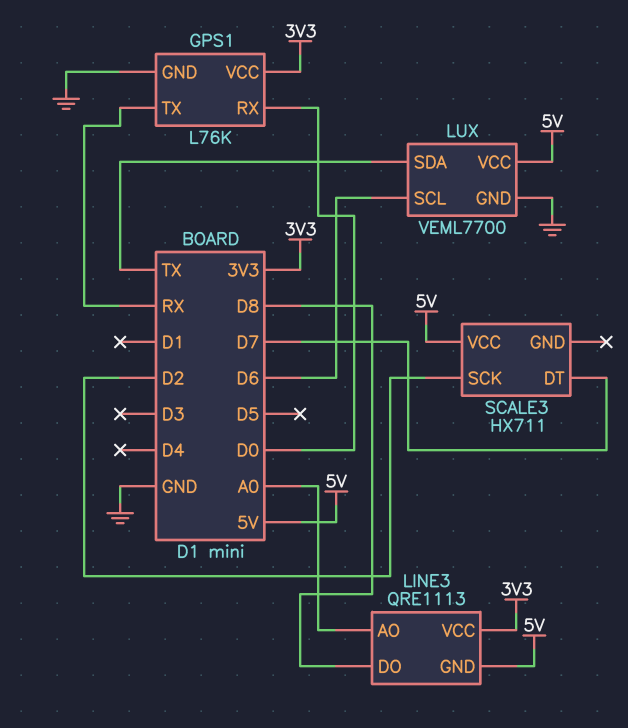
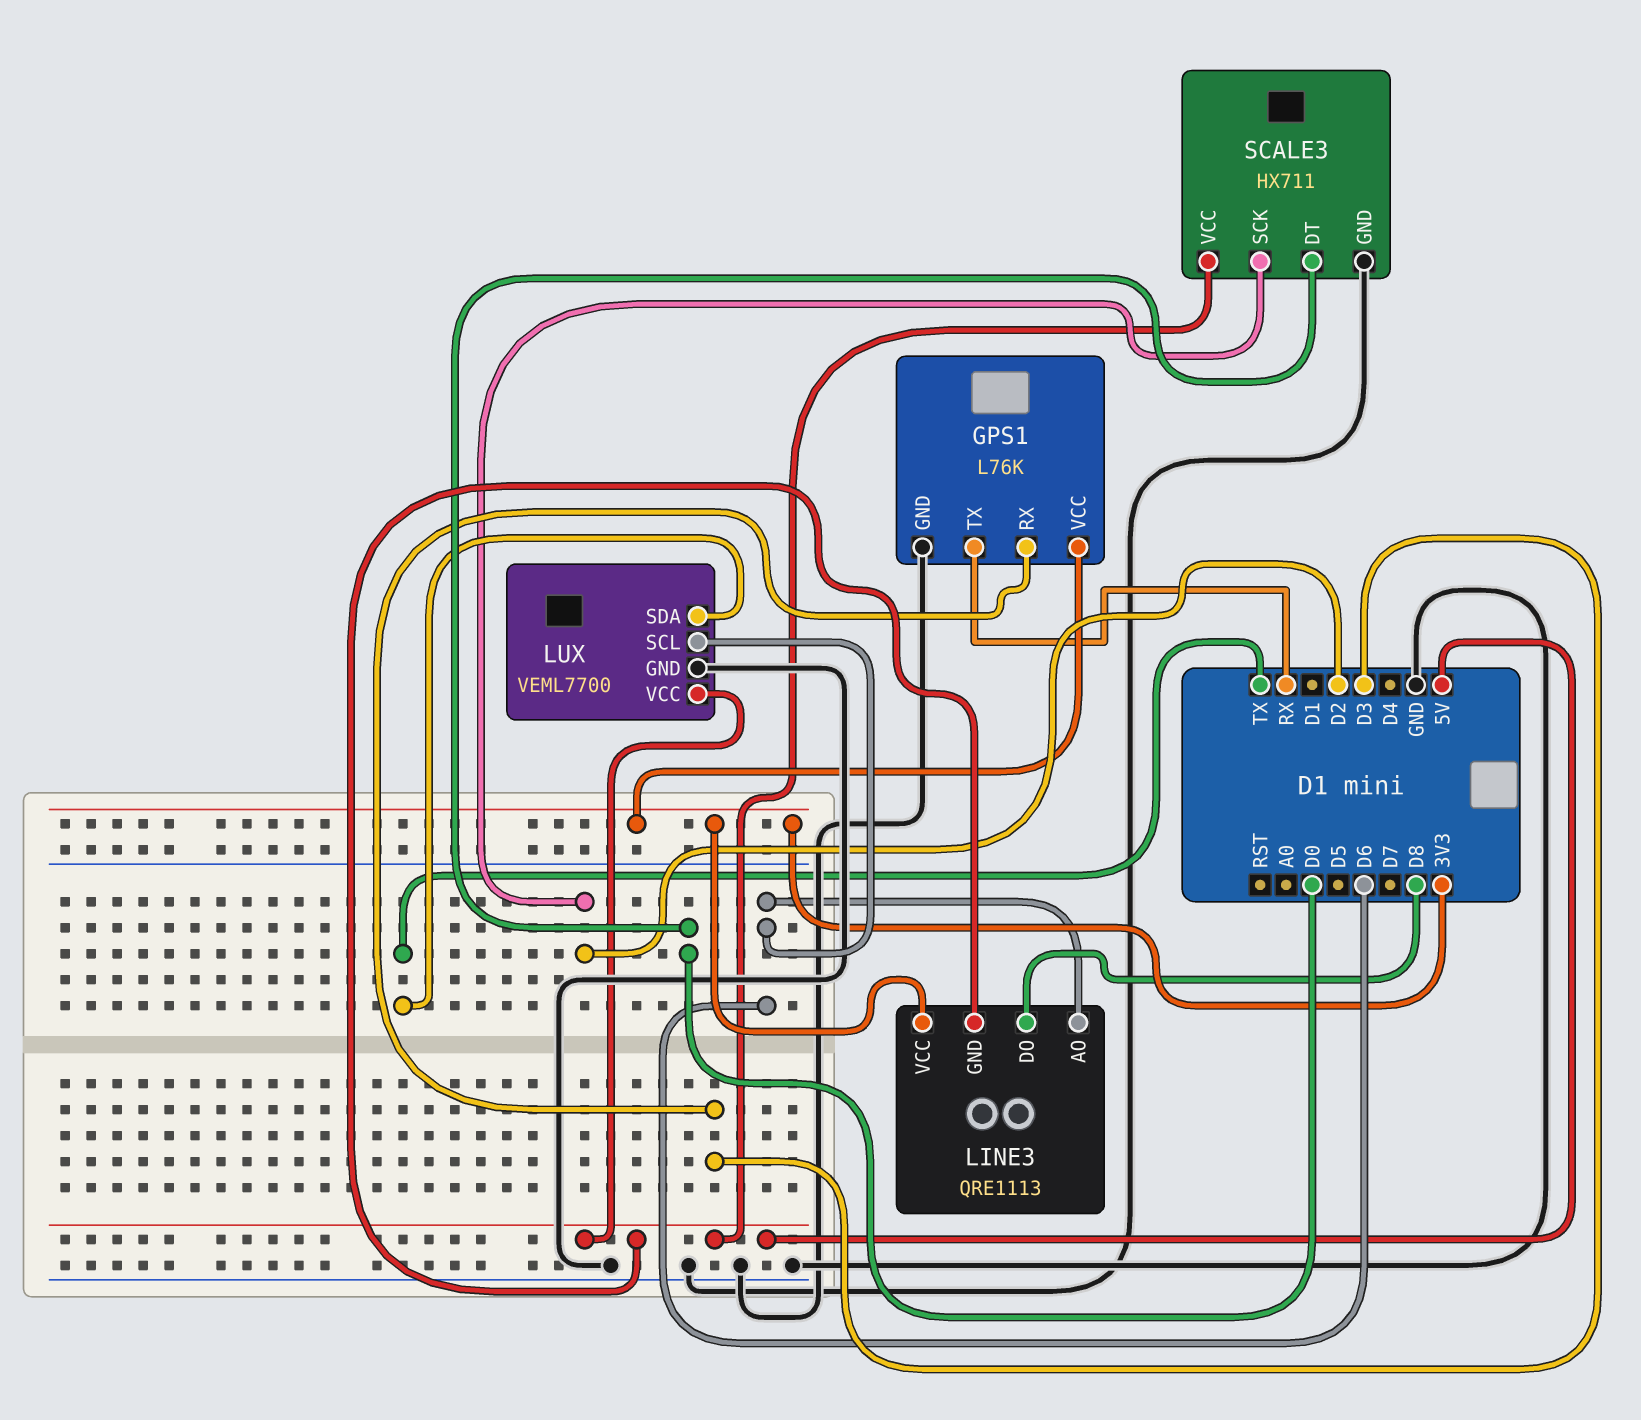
GPS1 pin RX: D0 -> D3
LINE3 pin AO: A0 -> D6
SCALE3 pin DT: D7 -> D0
SCALE3 pin GND: none -> GND

